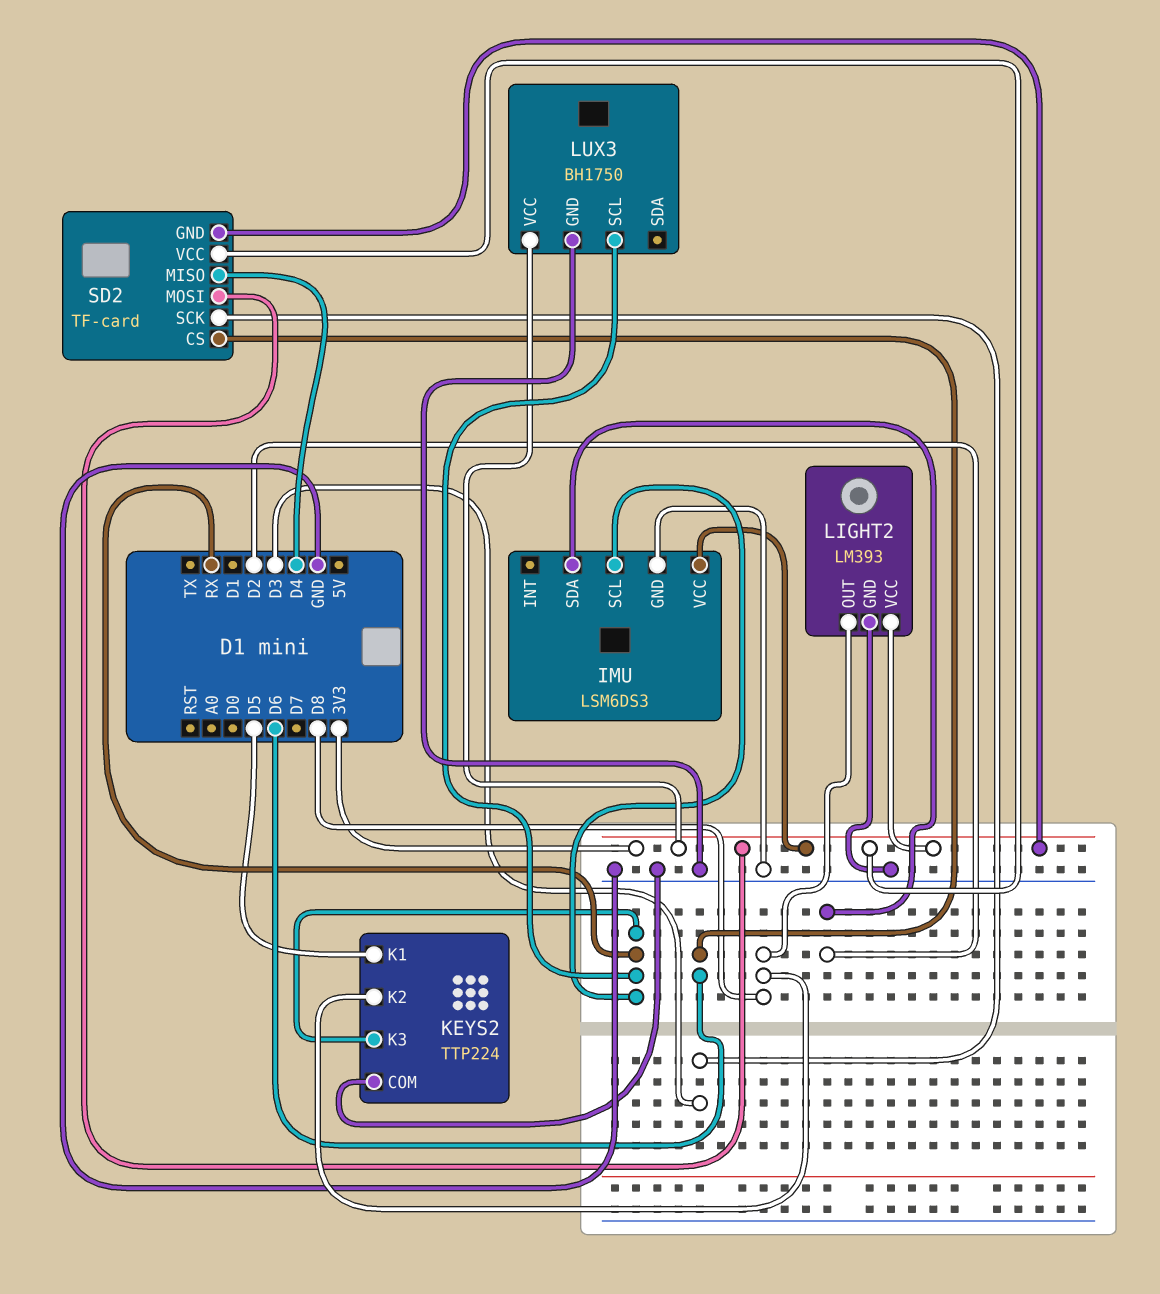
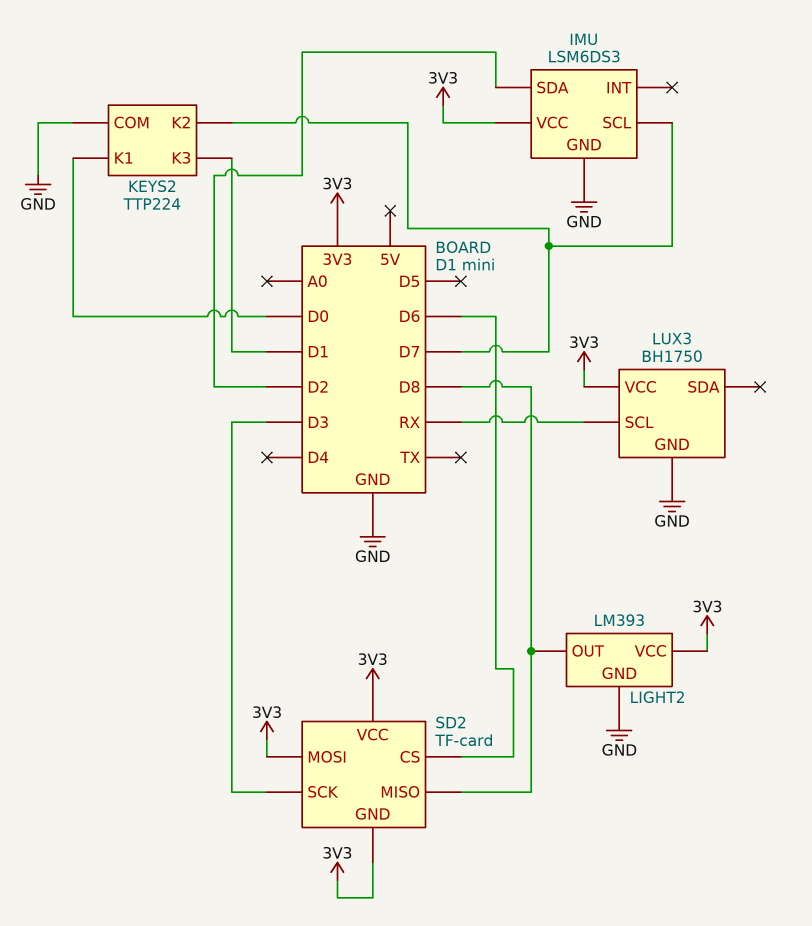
IMU pin SCL: RX -> D7
KEYS2 pin K1: D5 -> D0
KEYS2 pin K2: D8 -> D7
KEYS2 pin K3: RX -> D1
SD2 pin MISO: D4 -> D8

